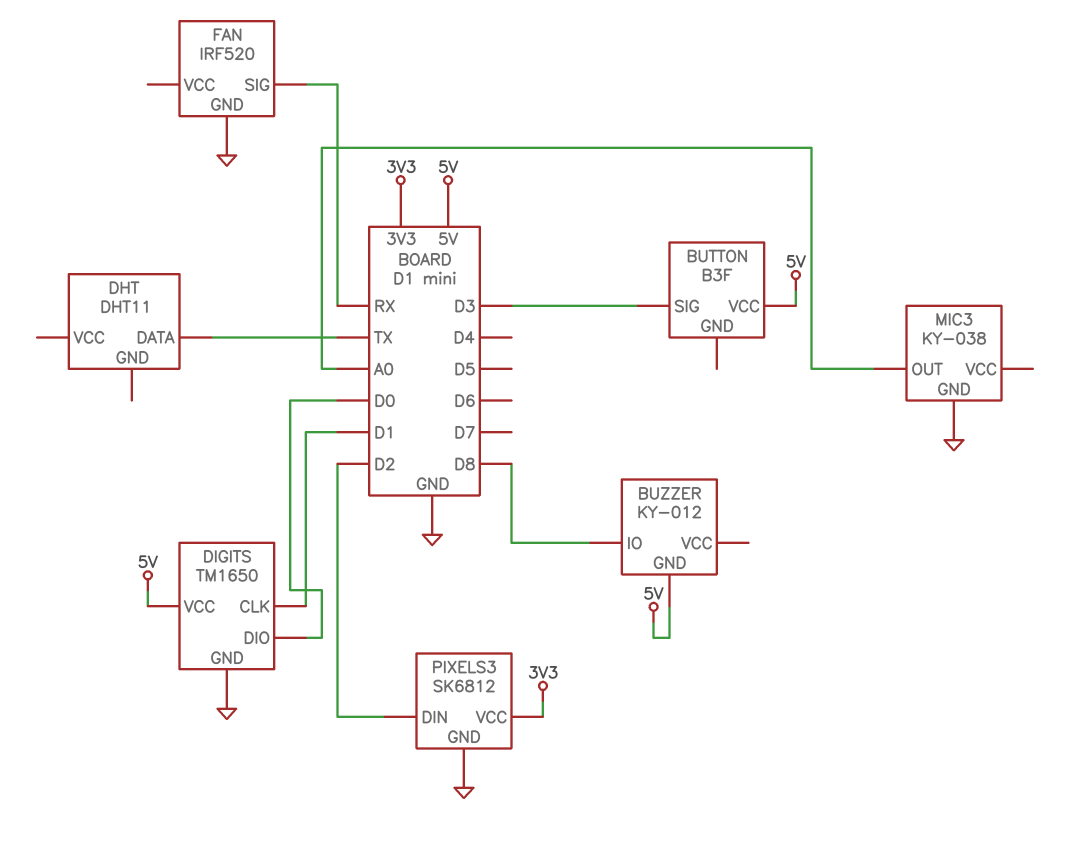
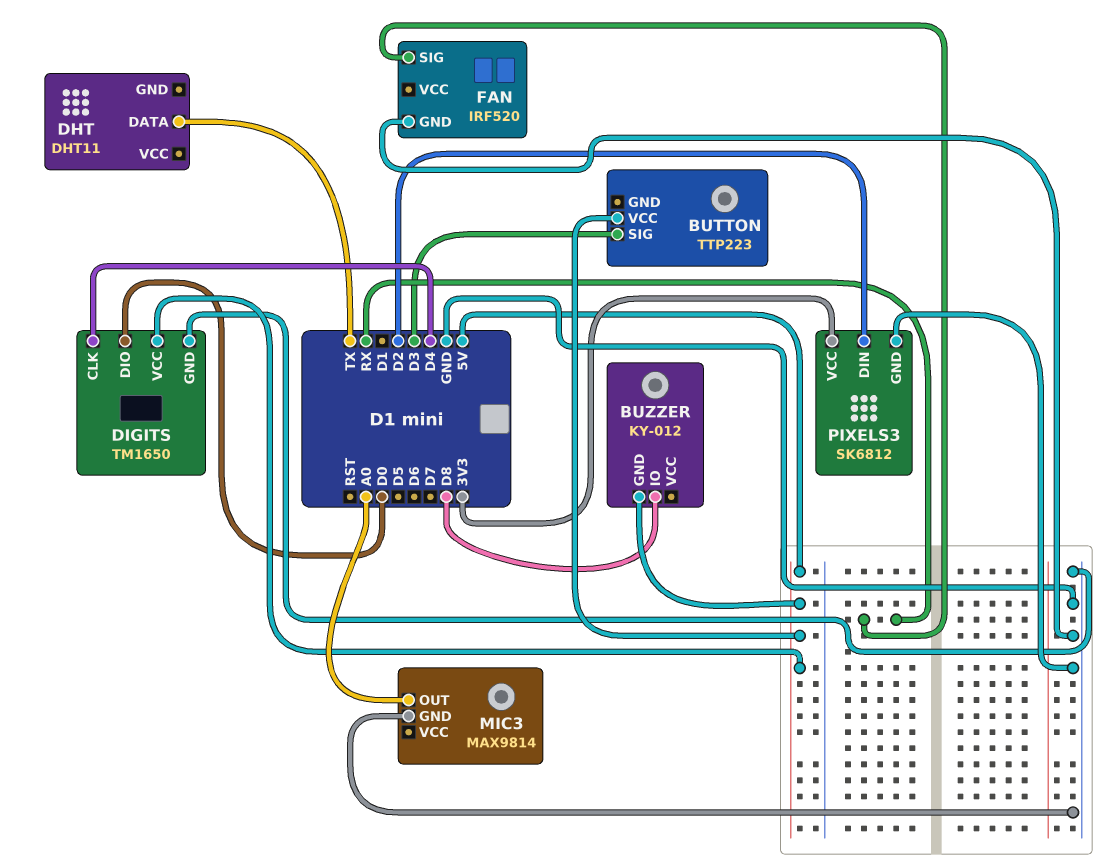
BUTTON: B3F -> TTP223
DIGITS pin CLK: D1 -> D4
MIC3: KY-038 -> MAX9814

